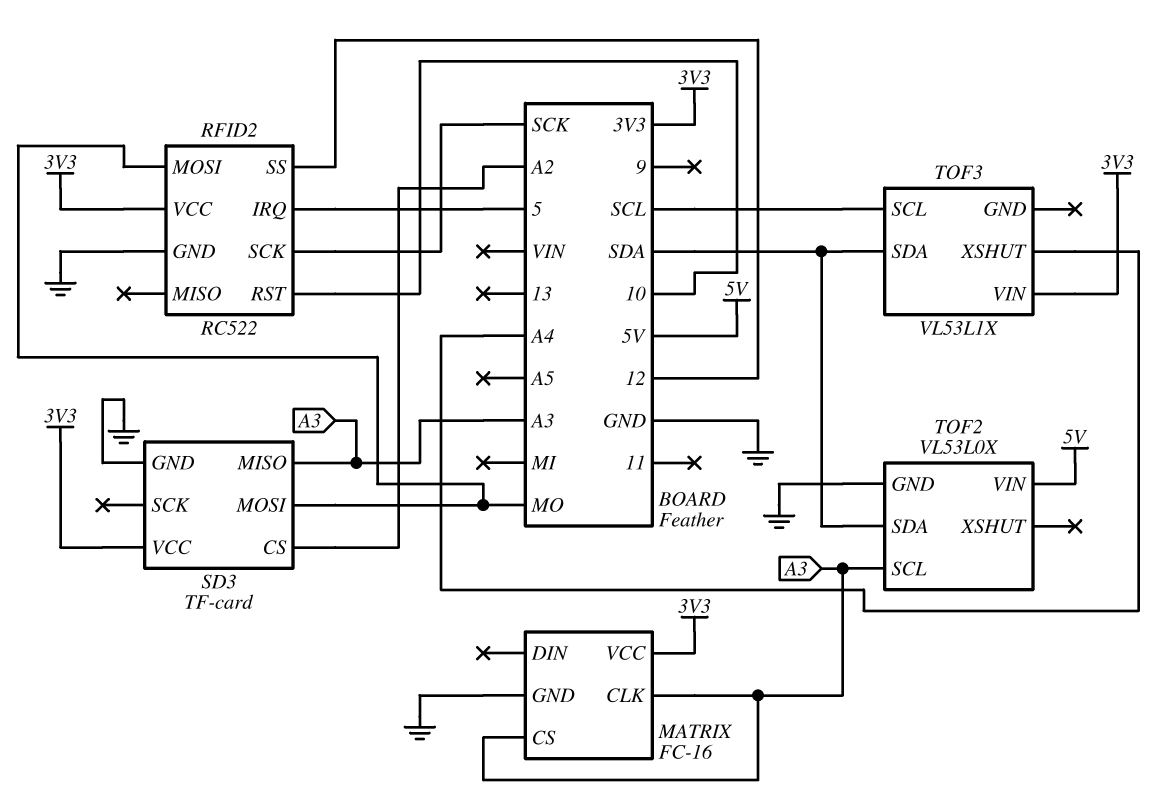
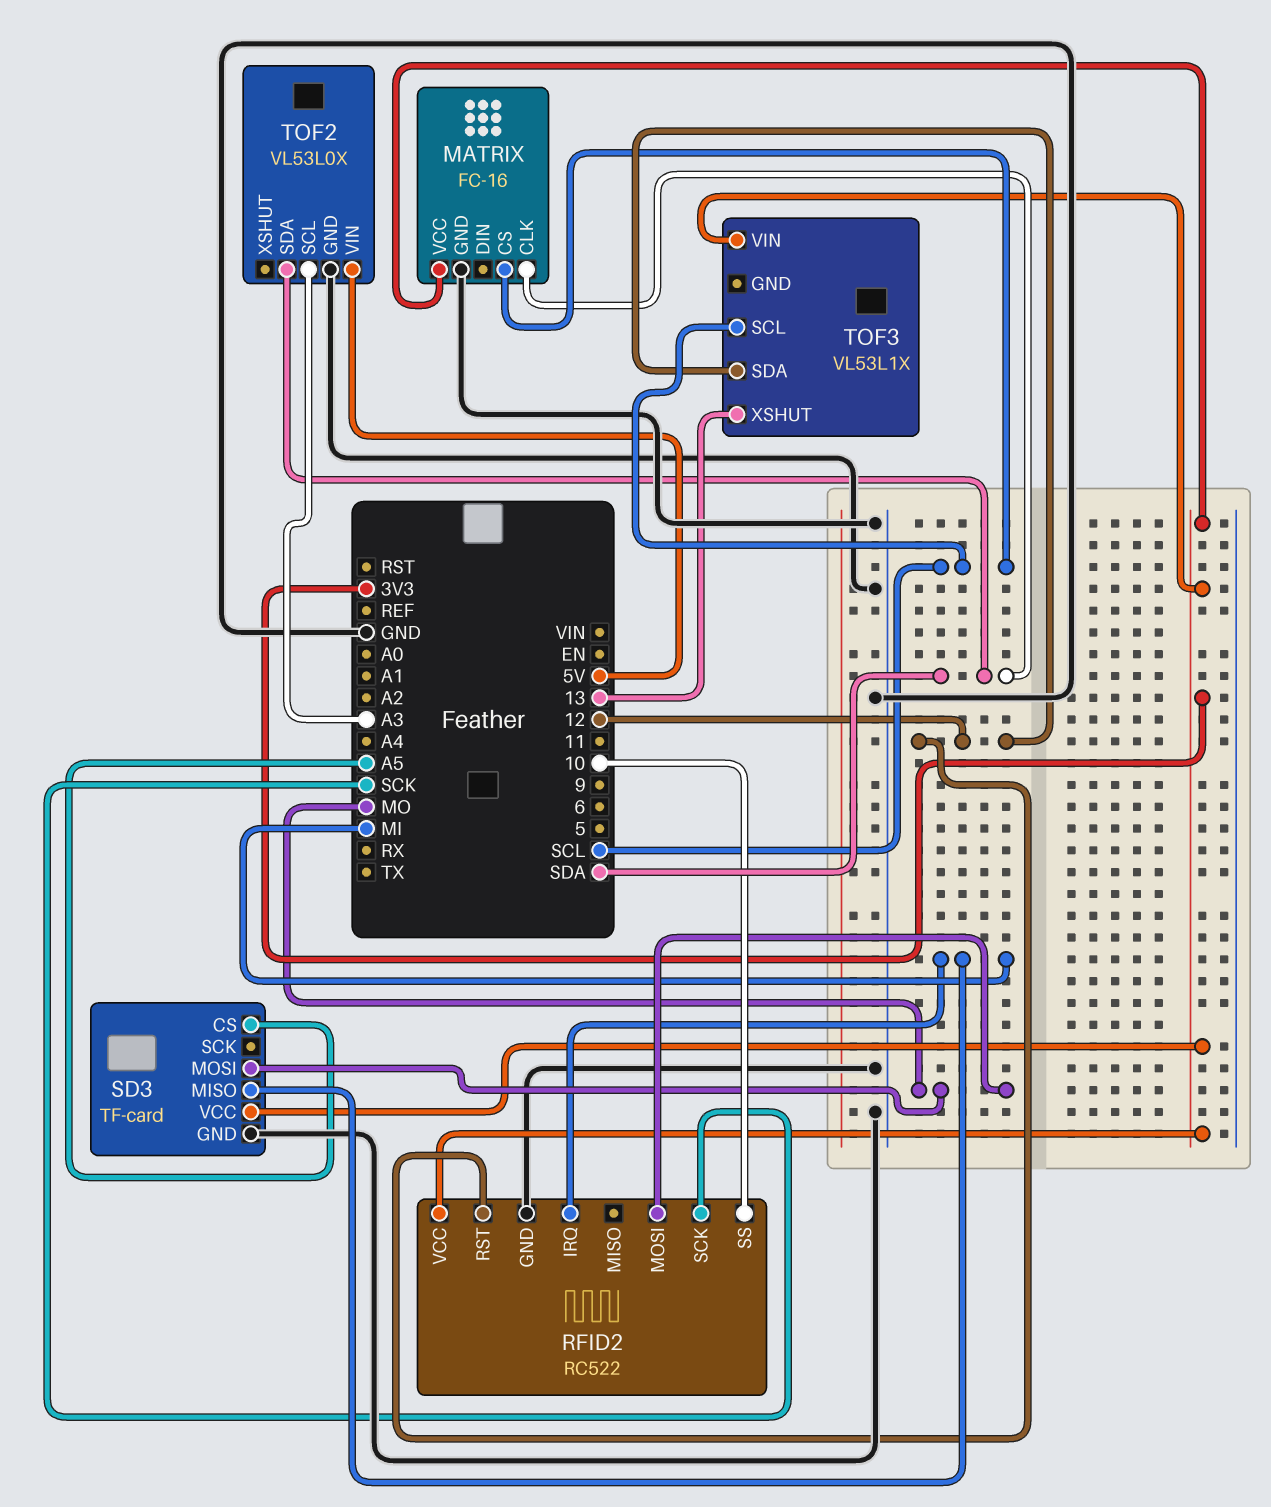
MATRIX pin CLK: A3 -> SDA
MATRIX pin CS: A3 -> SCL
RFID2 pin IRQ: 5 -> MI
RFID2 pin RST: 10 -> 12
RFID2 pin SS: 12 -> 10
SD3 pin CS: A2 -> A5
SD3 pin MISO: A3 -> MI
TOF3 pin SDA: SDA -> 12
TOF3 pin XSHUT: A4 -> 13

